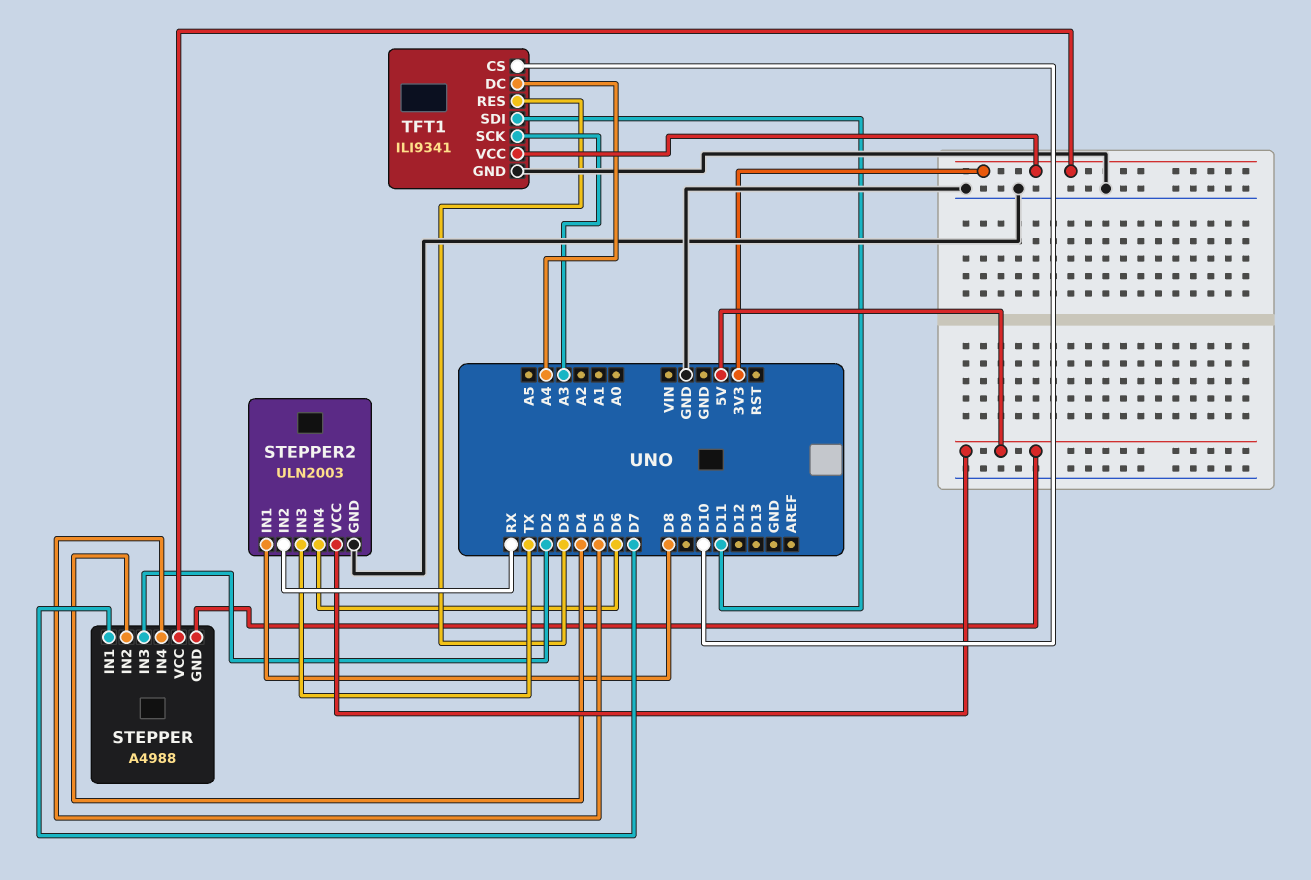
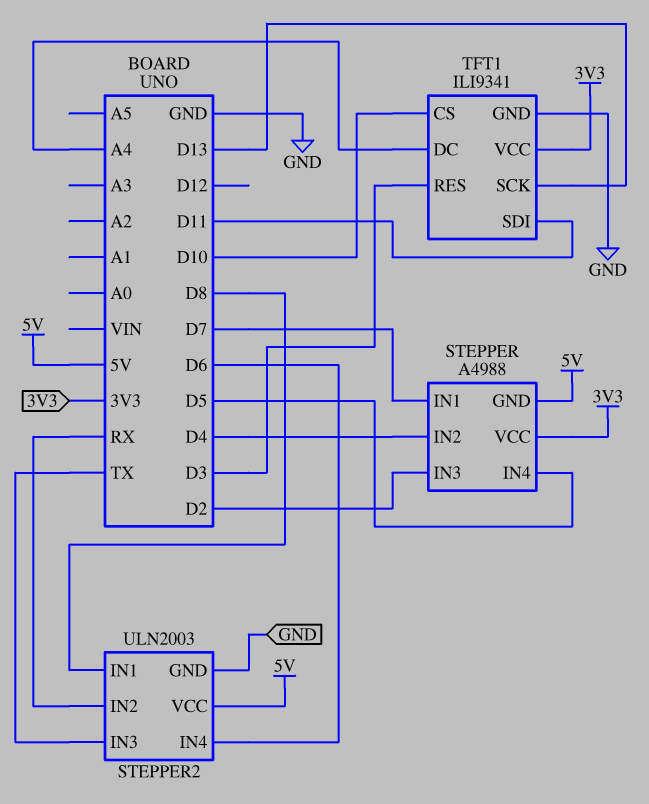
TFT1 pin SCK: A3 -> D13

